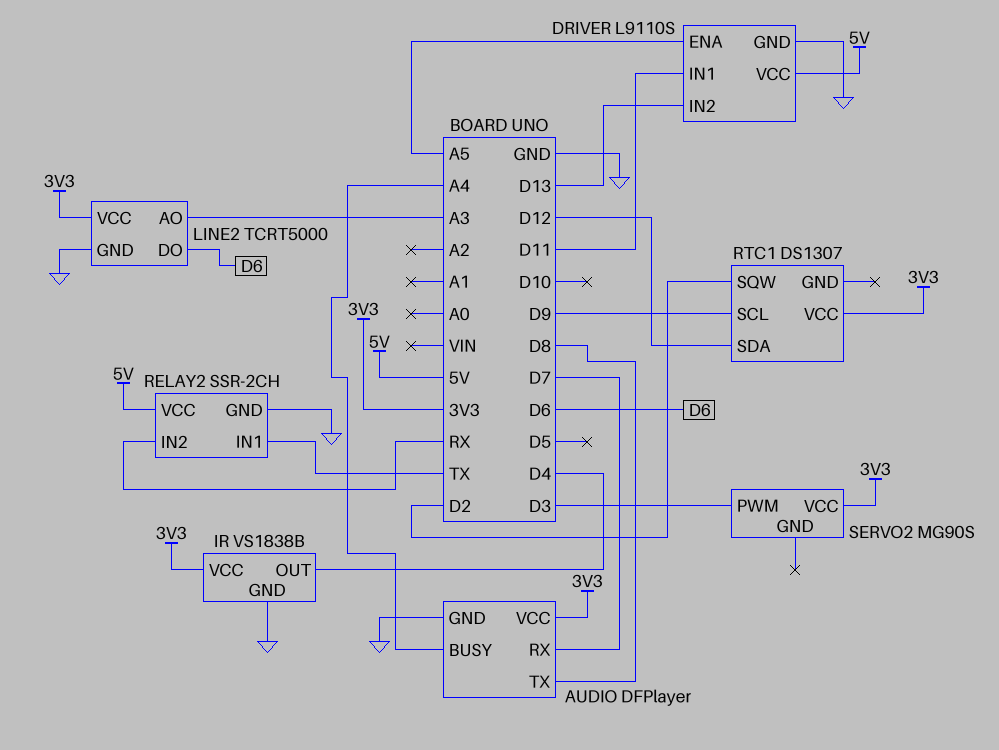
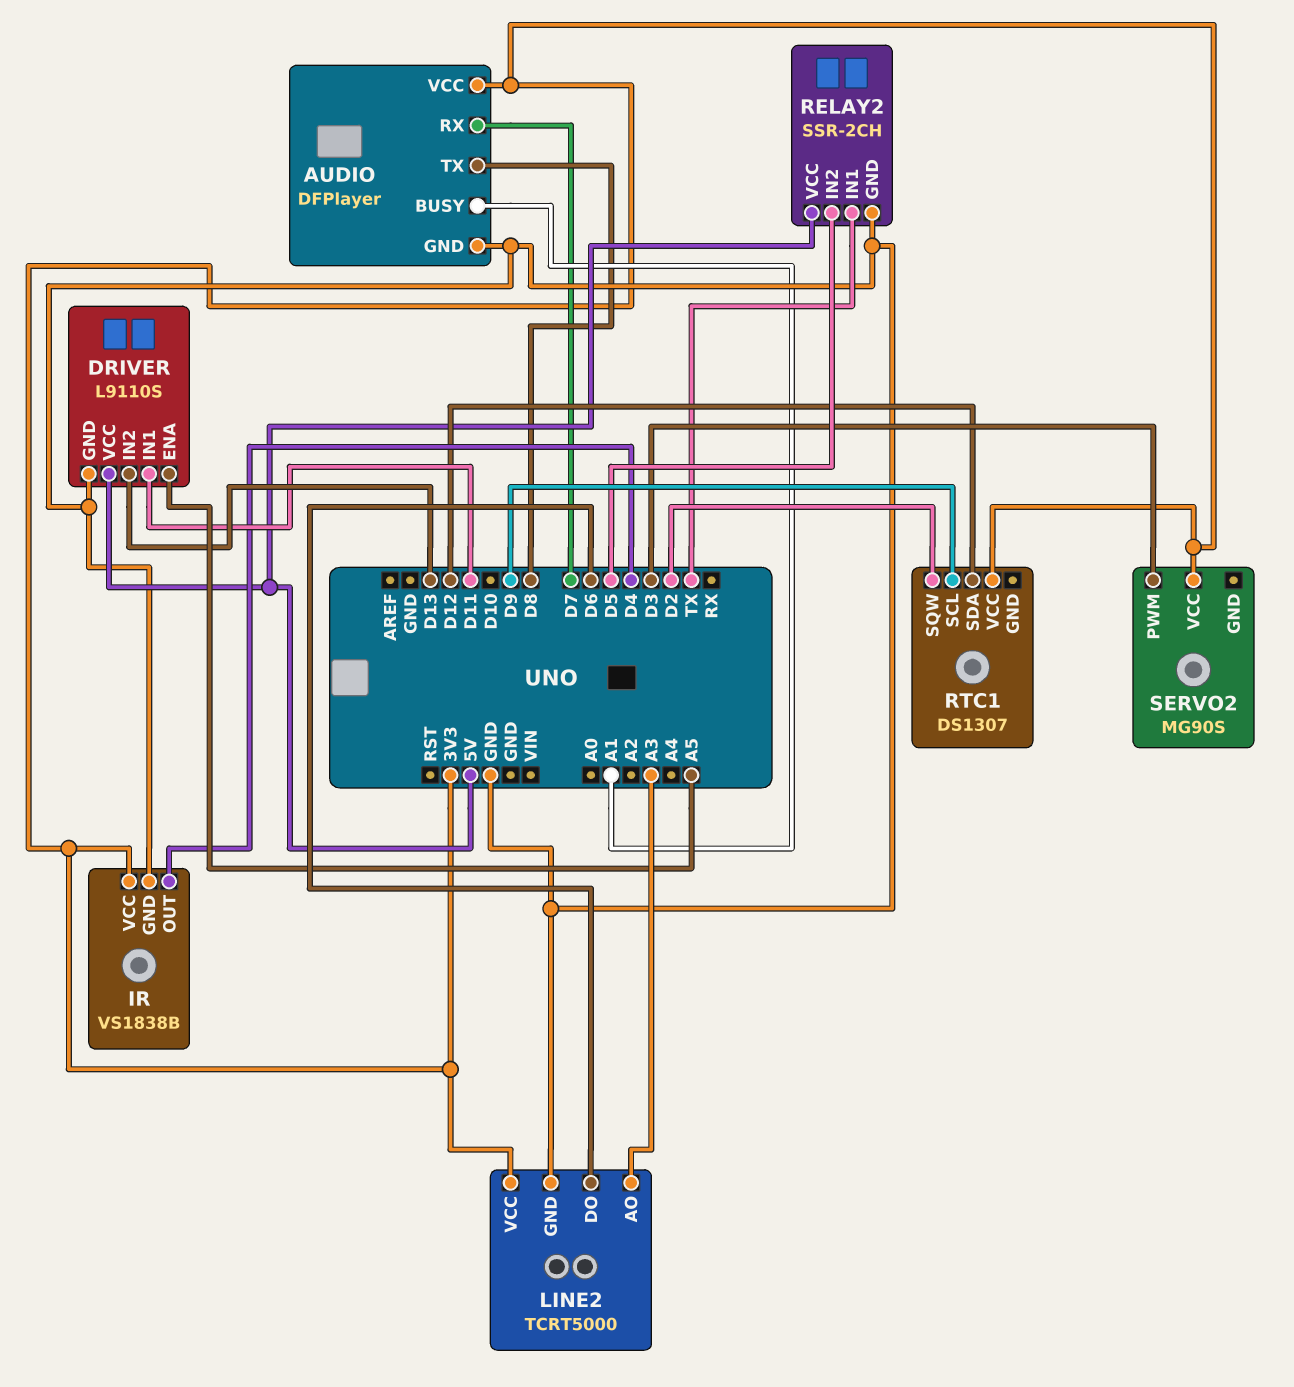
AUDIO pin BUSY: A4 -> A1
RELAY2 pin IN2: RX -> D5

